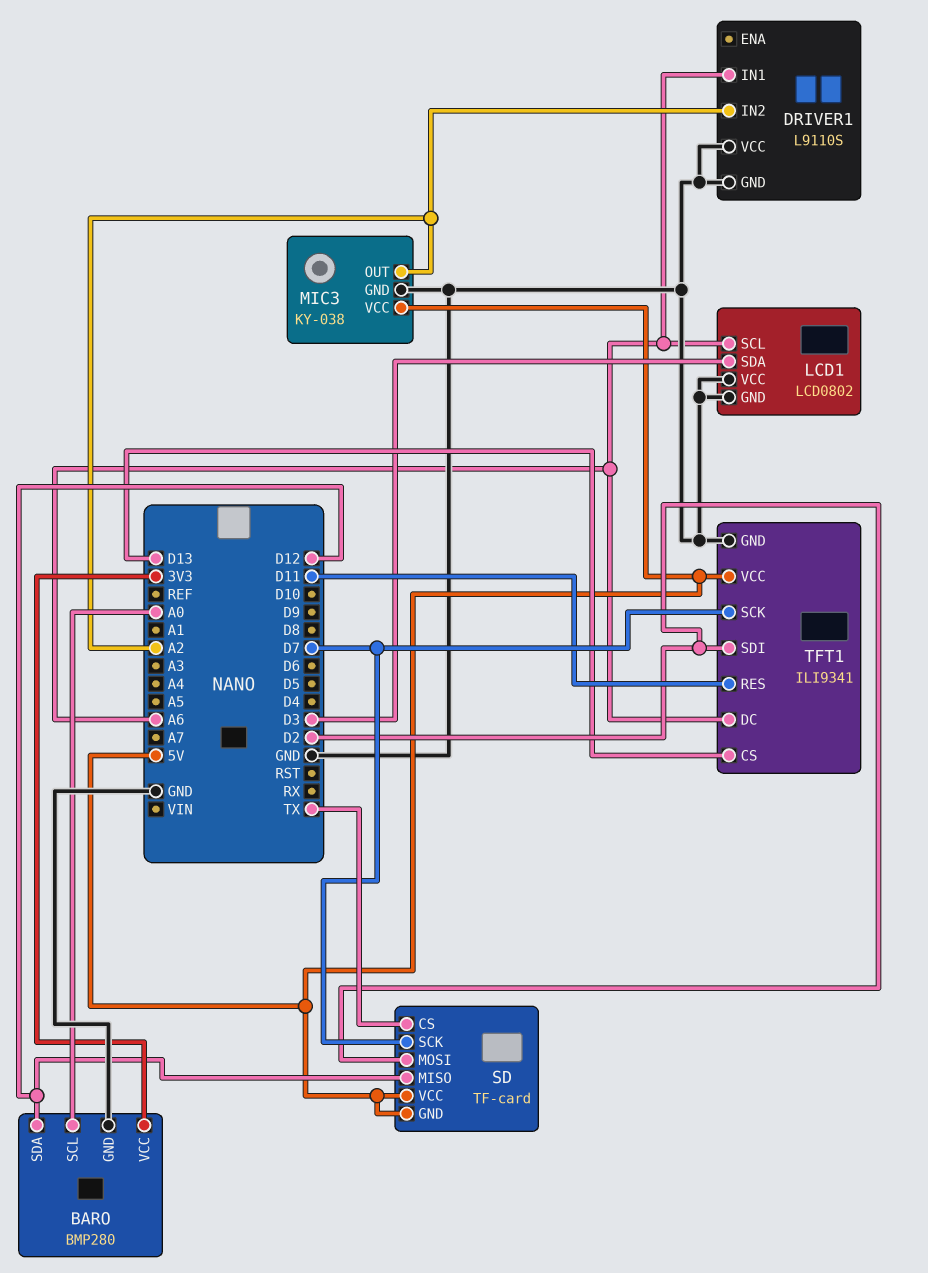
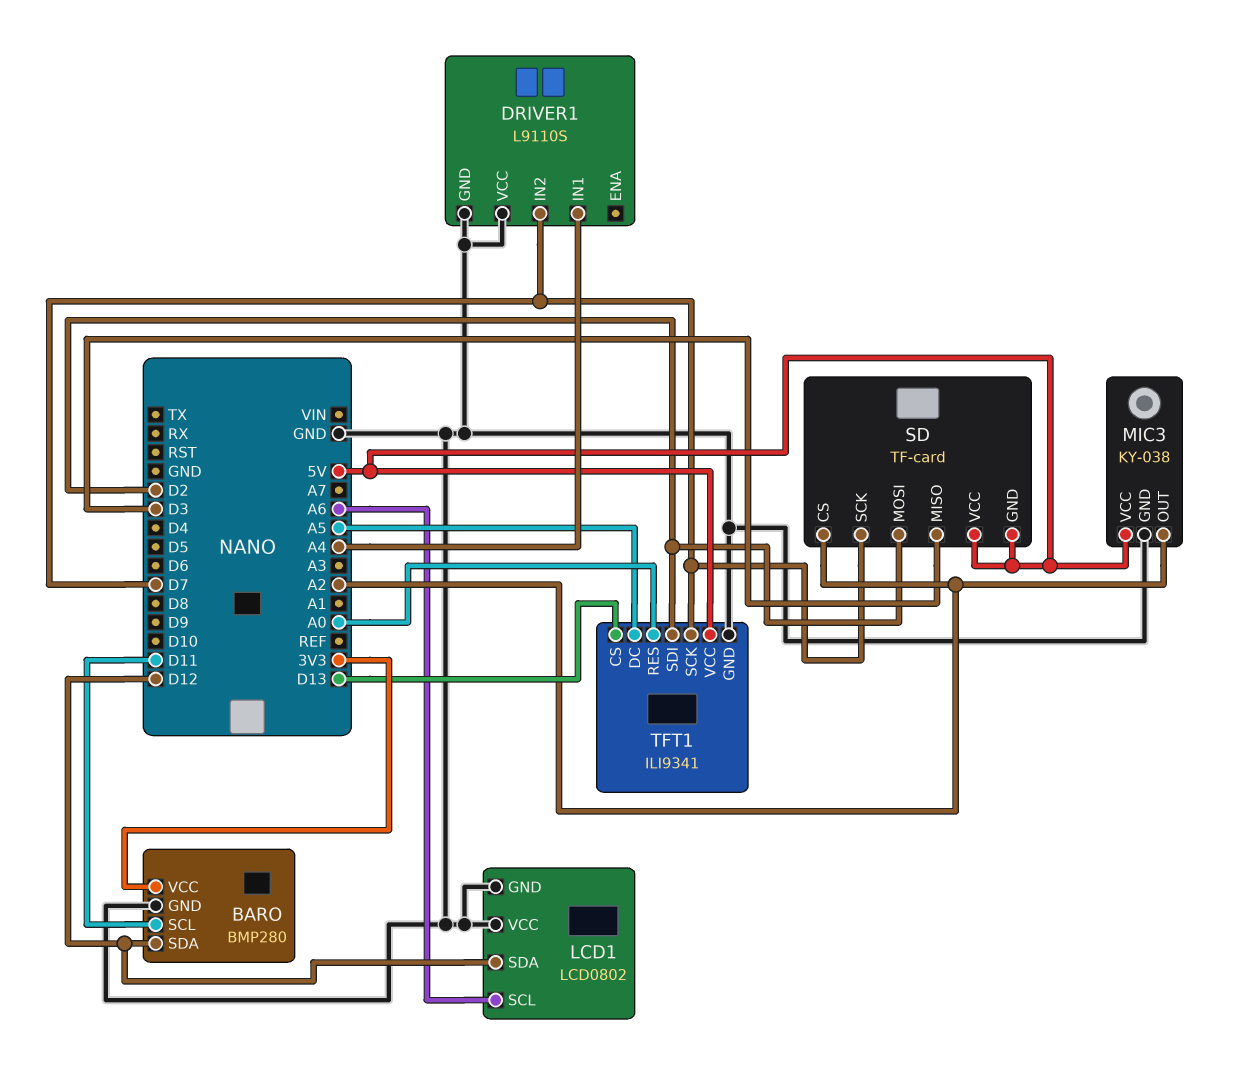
BARO pin SCL: A0 -> D11
DRIVER1 pin IN1: A6 -> A4
DRIVER1 pin IN2: A2 -> D7
LCD1 pin SDA: D3 -> D12
SD pin CS: TX -> A2
SD pin MISO: D12 -> D3
TFT1 pin DC: A6 -> A5
TFT1 pin RES: D11 -> A0

